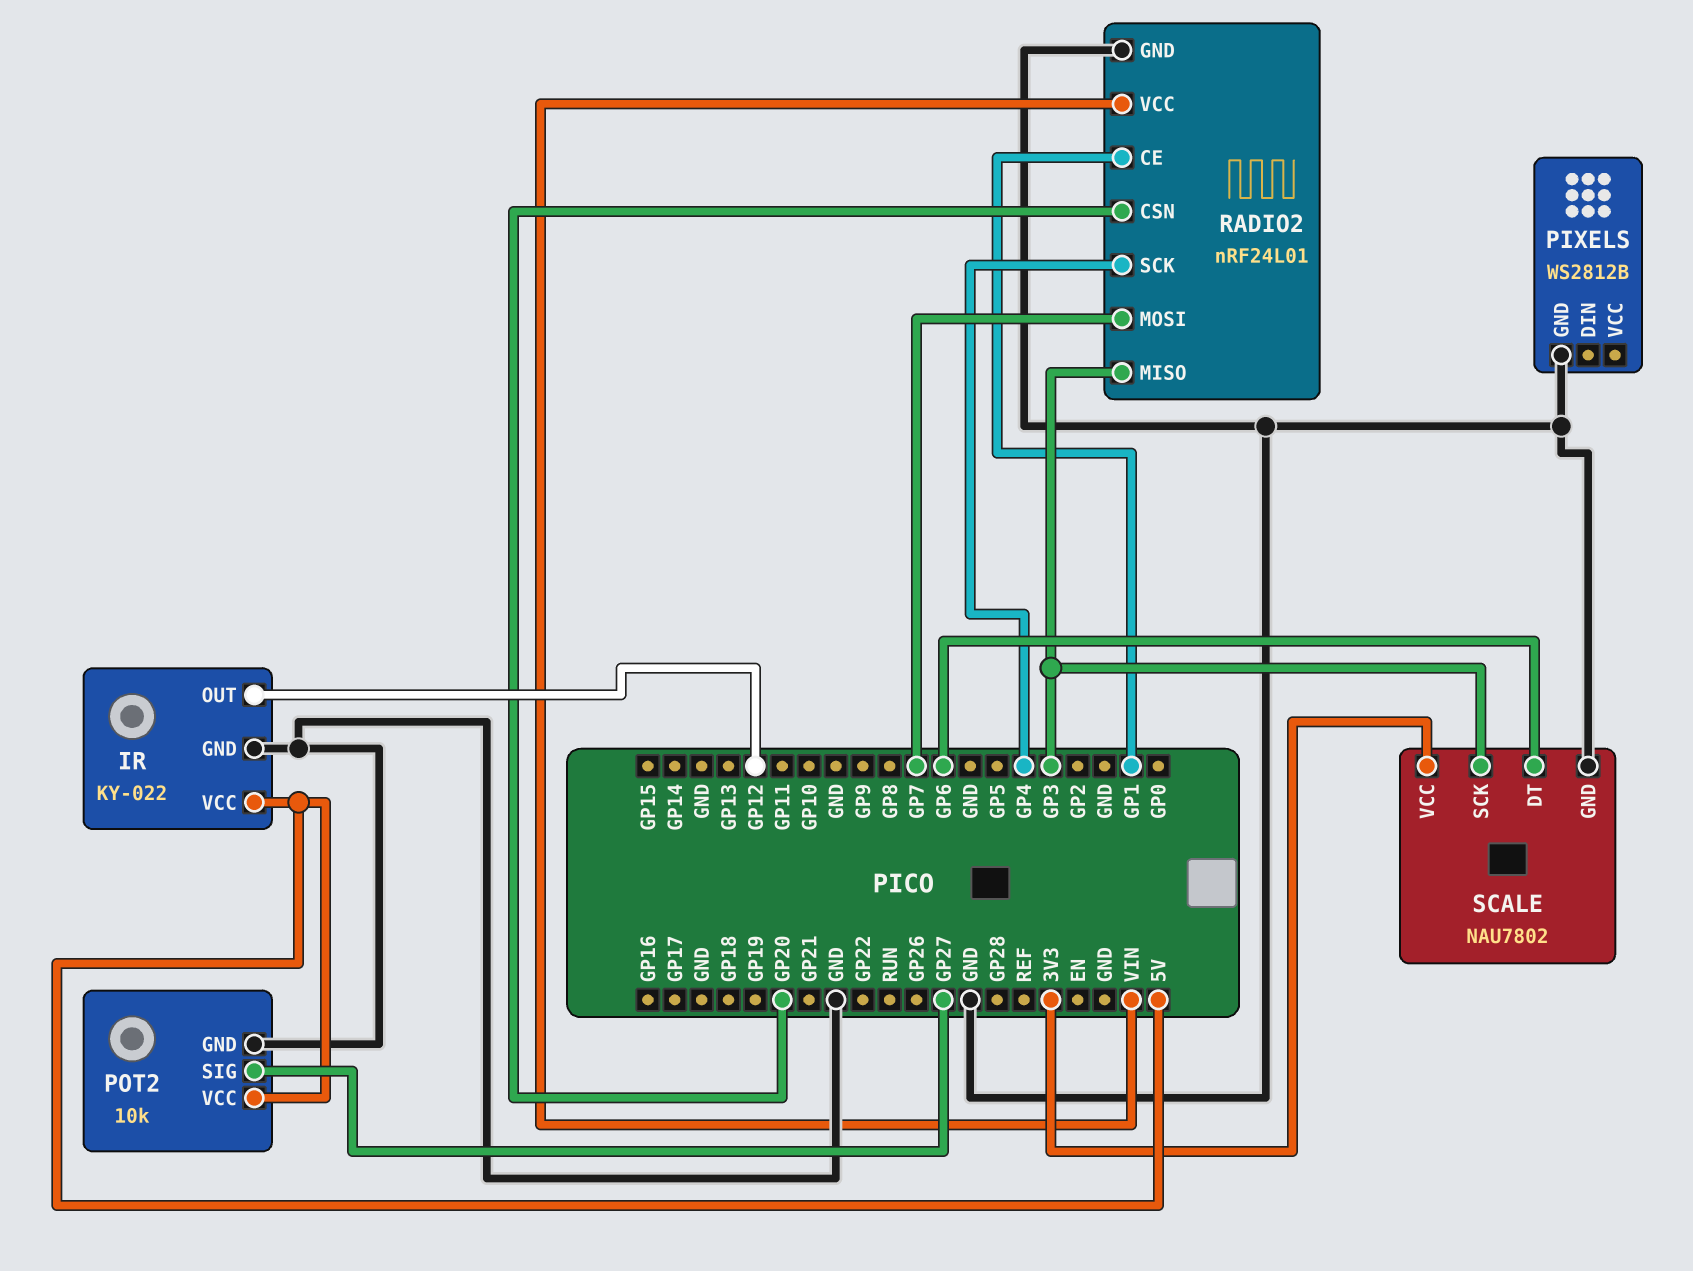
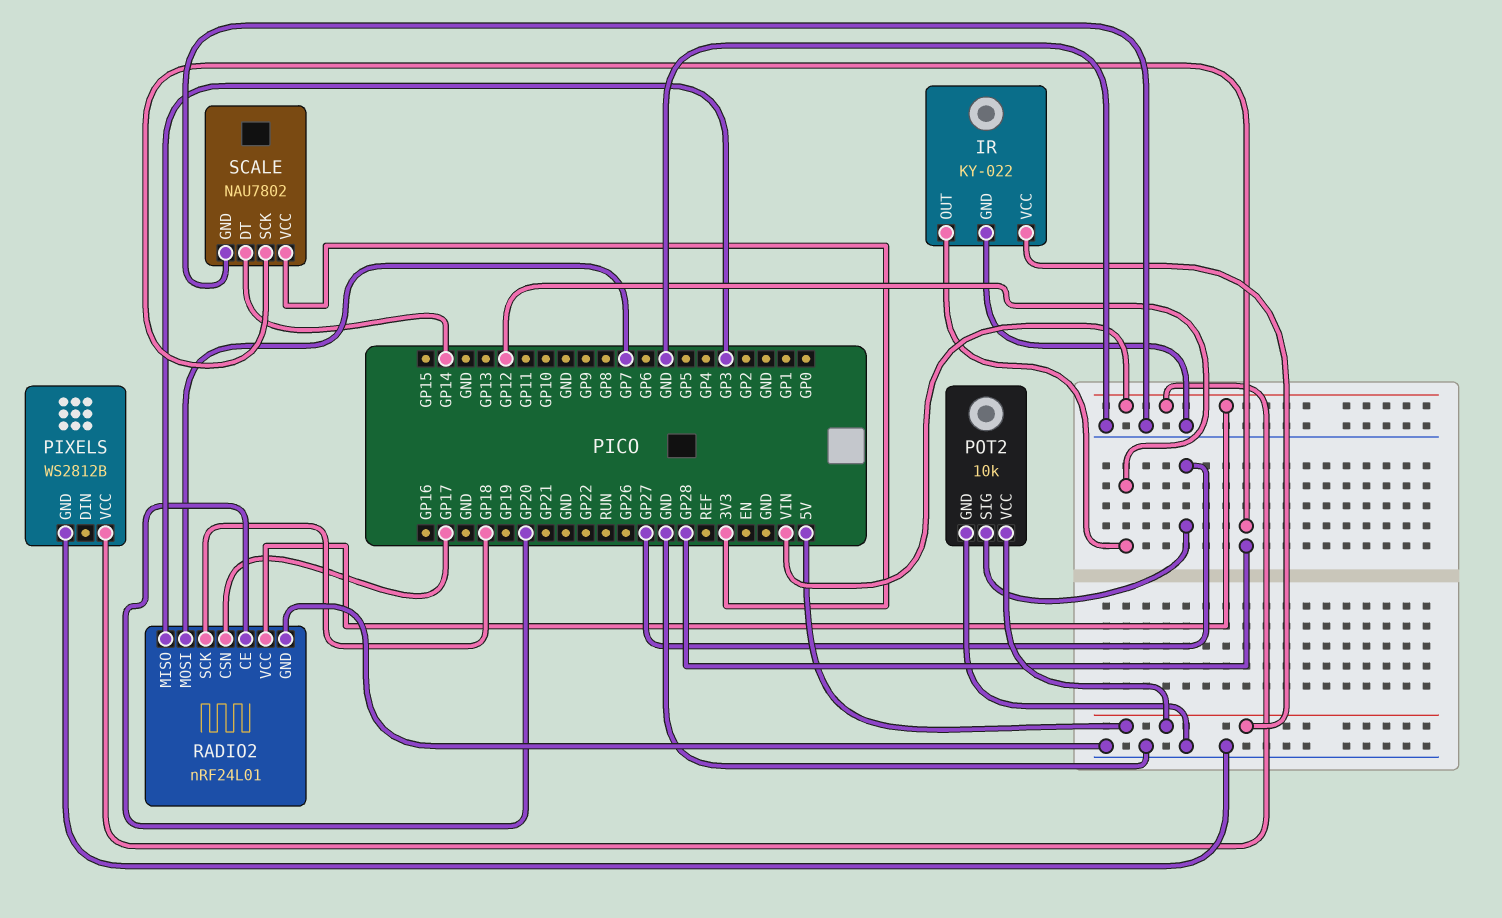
PIXELS pin VCC: none -> VIN
RADIO2 pin CE: GP1 -> GP20
RADIO2 pin CSN: GP20 -> GP17
RADIO2 pin SCK: GP4 -> GP18
SCALE pin DT: GP6 -> GP14
SCALE pin SCK: GP3 -> GP28

